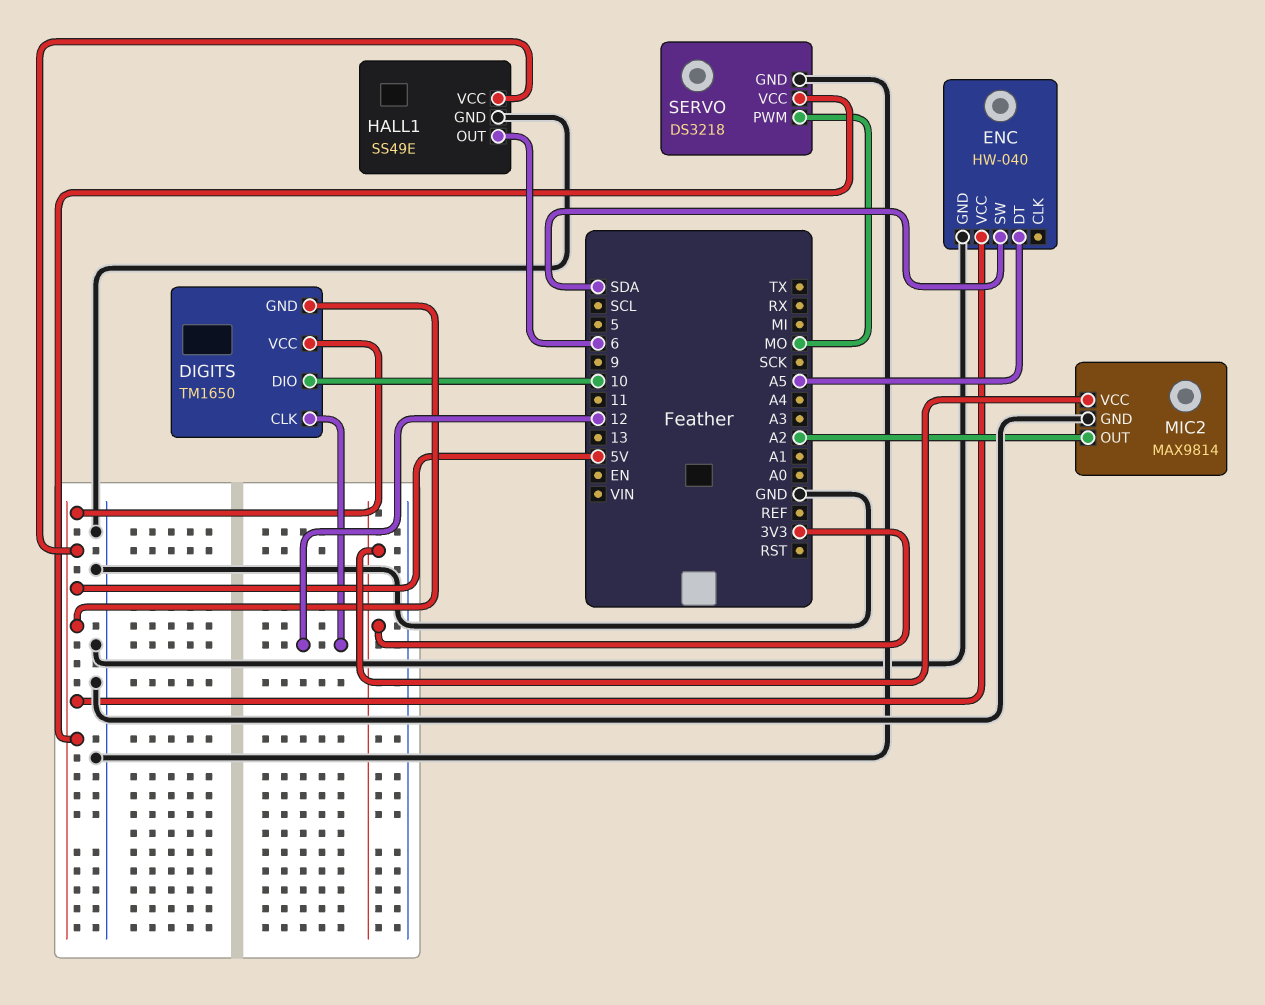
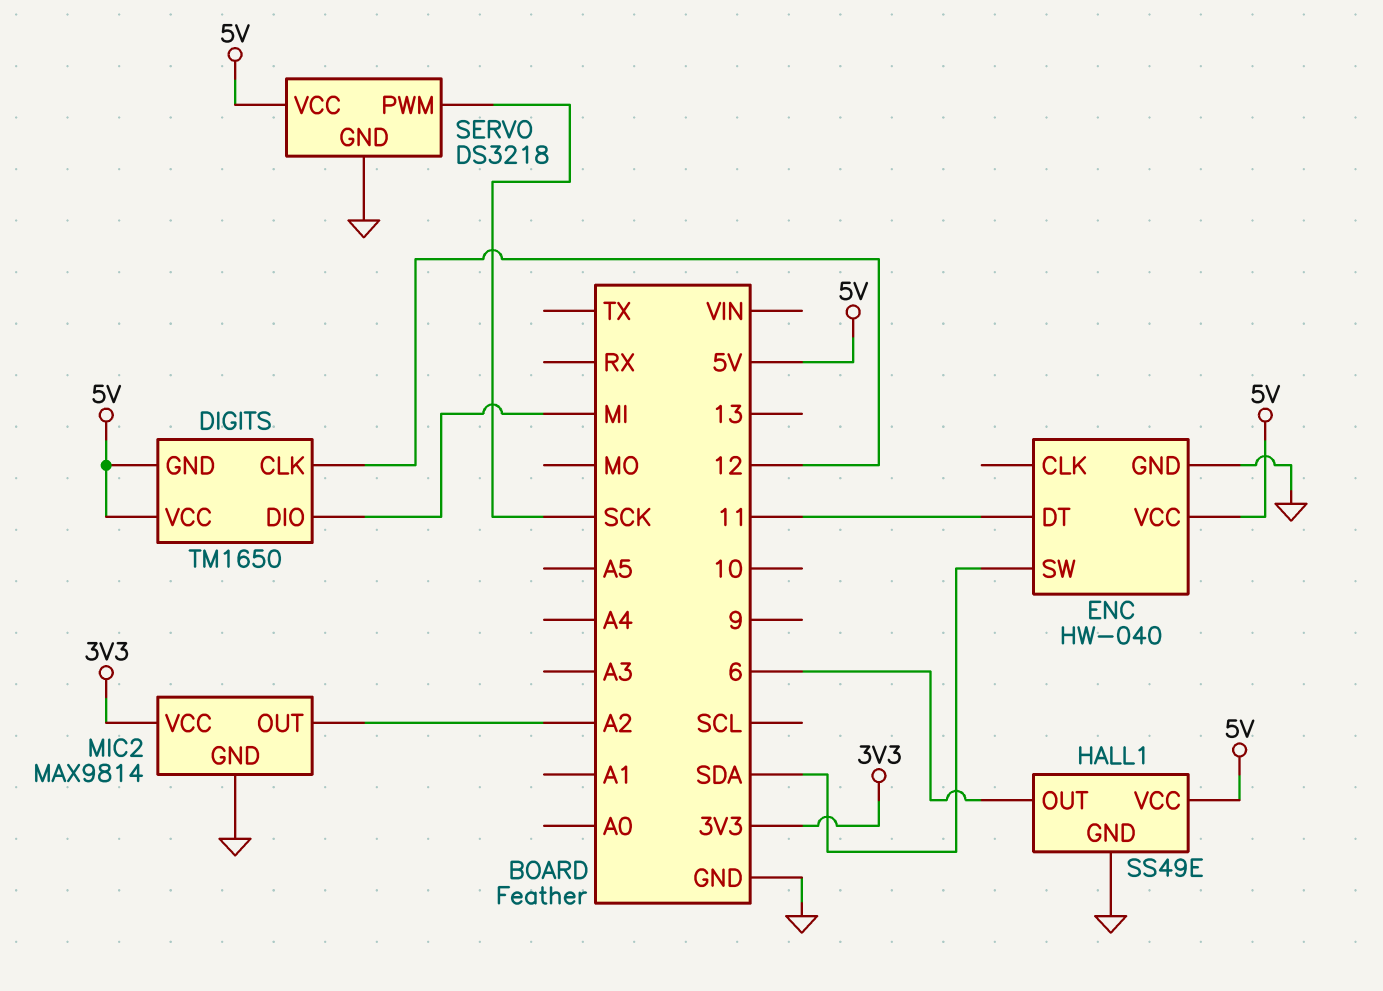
DIGITS pin DIO: 10 -> MI
ENC pin DT: A5 -> 11
SERVO pin PWM: MO -> SCK

